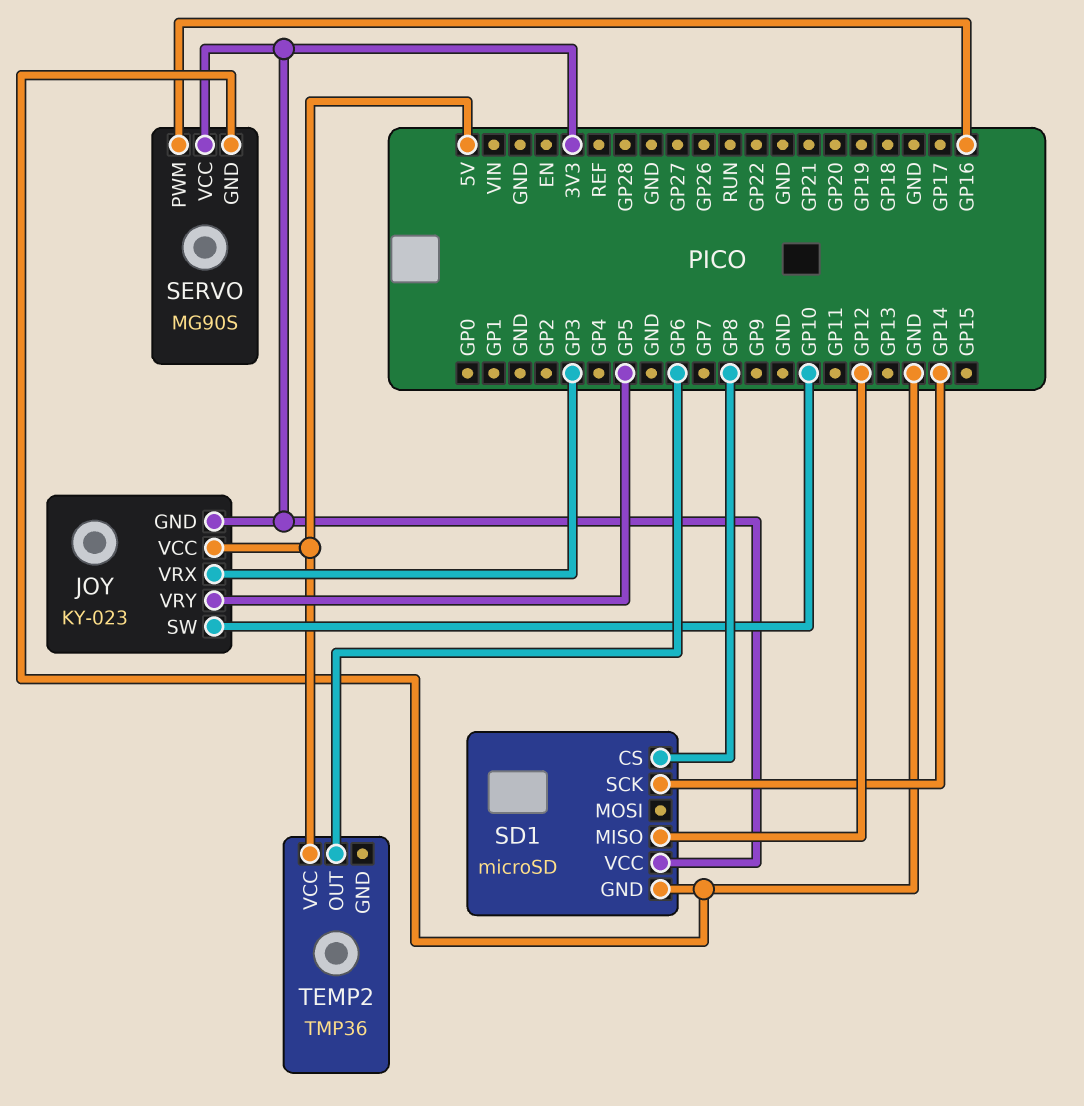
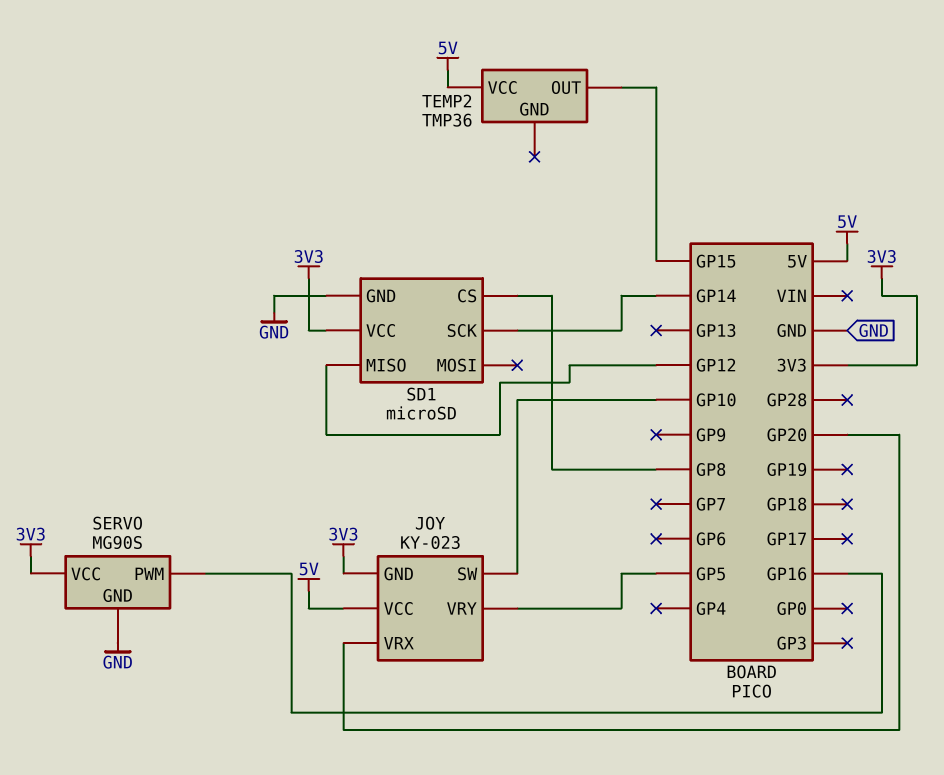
JOY pin VRX: GP3 -> GP20
TEMP2 pin OUT: GP6 -> GP15

